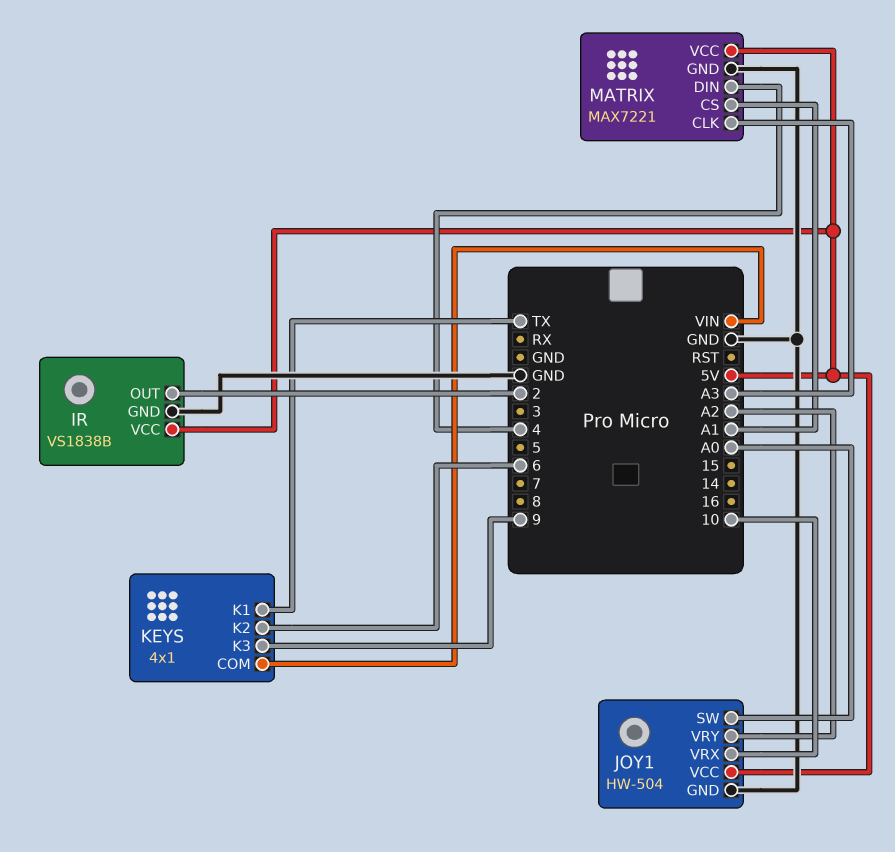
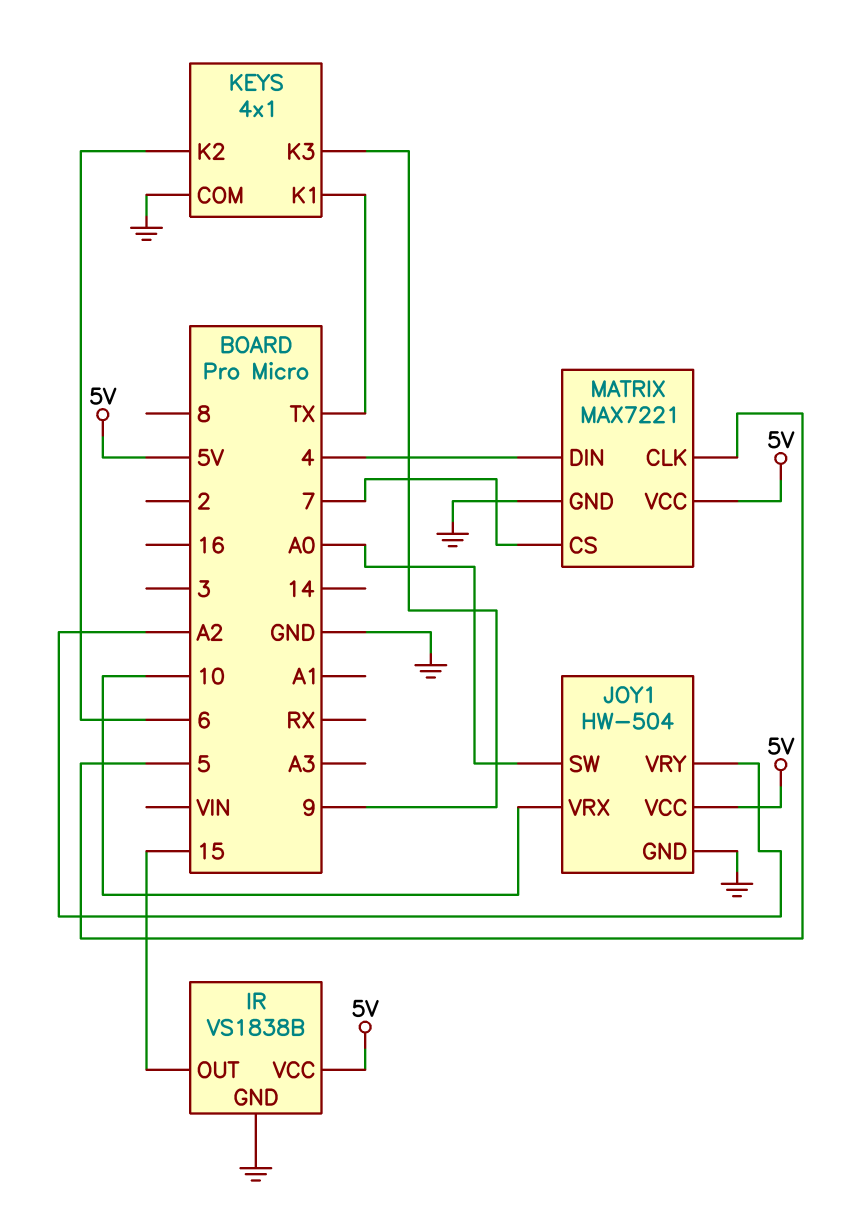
IR pin OUT: 2 -> 15
KEYS pin COM: VIN -> GND
MATRIX pin CLK: A3 -> 5
MATRIX pin CS: A1 -> 7

